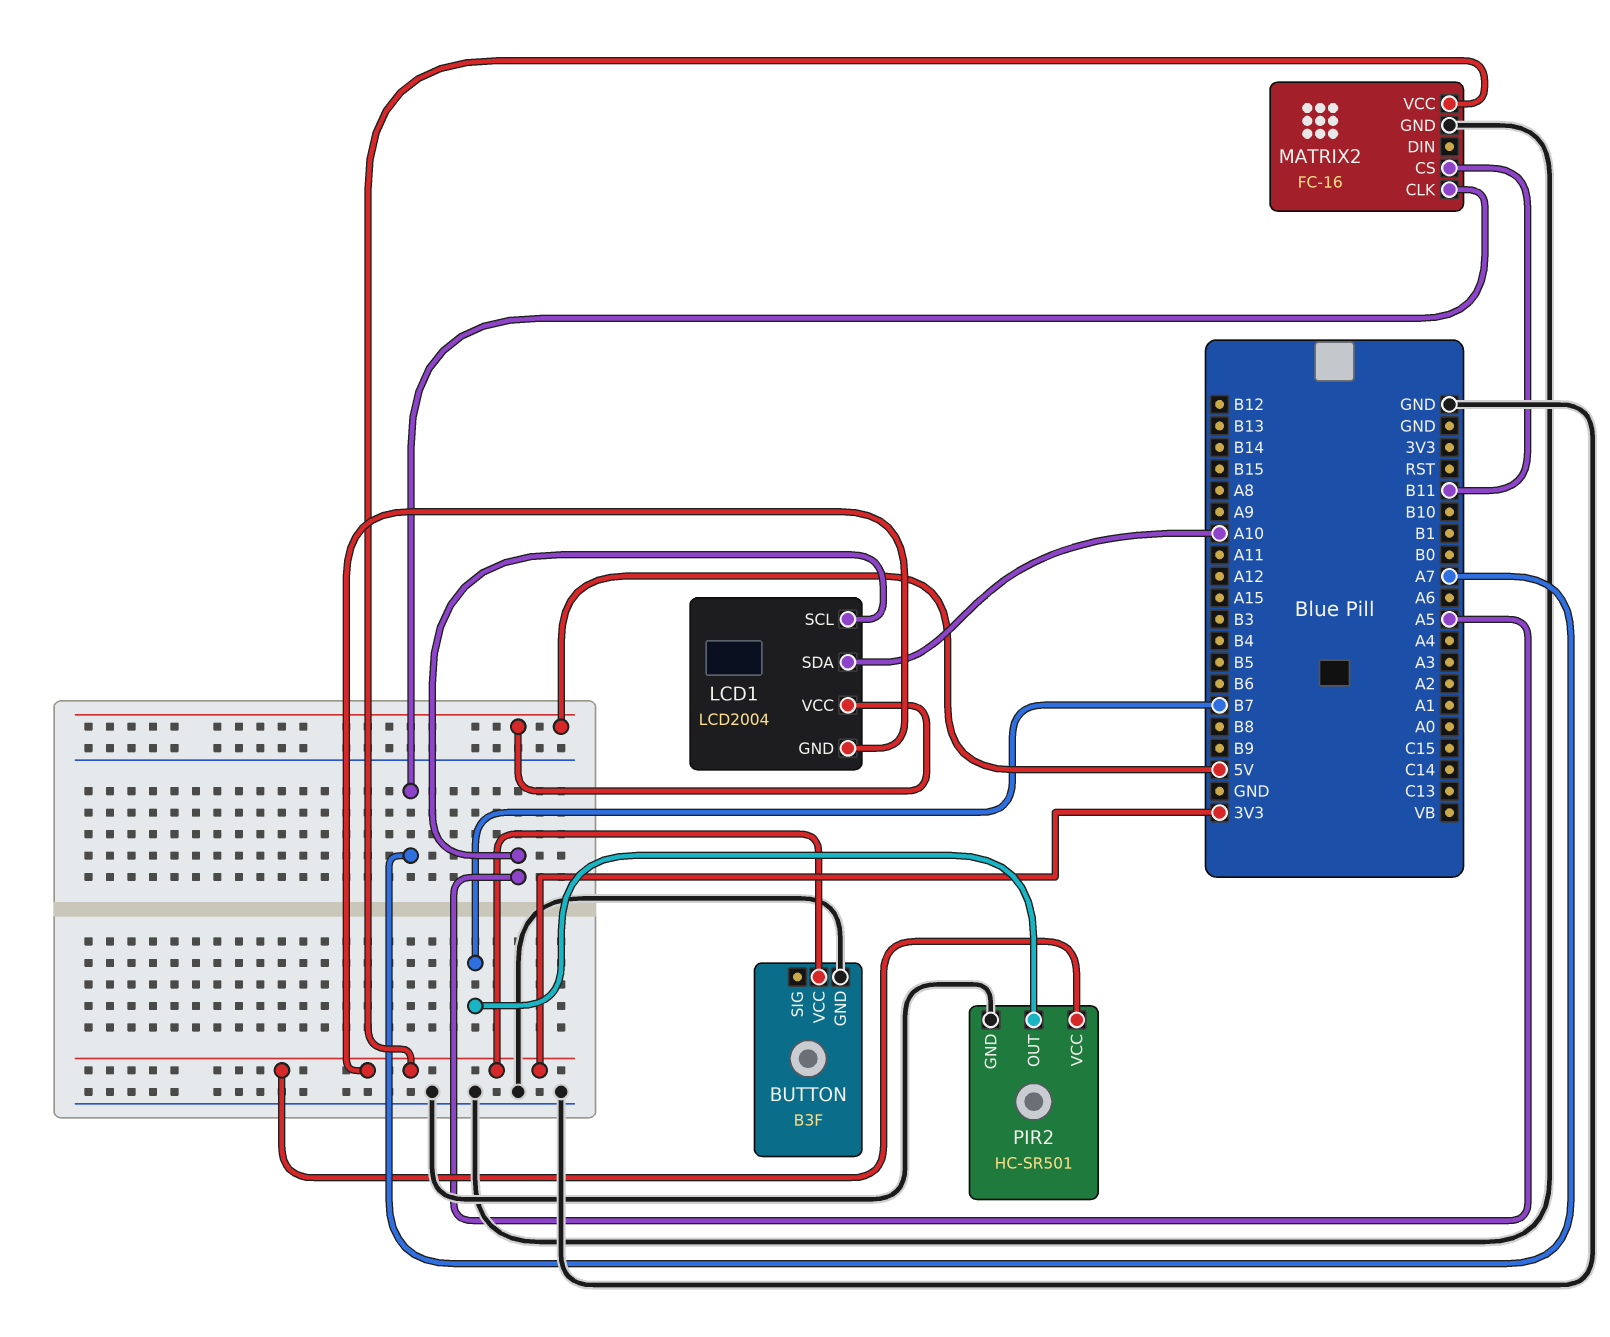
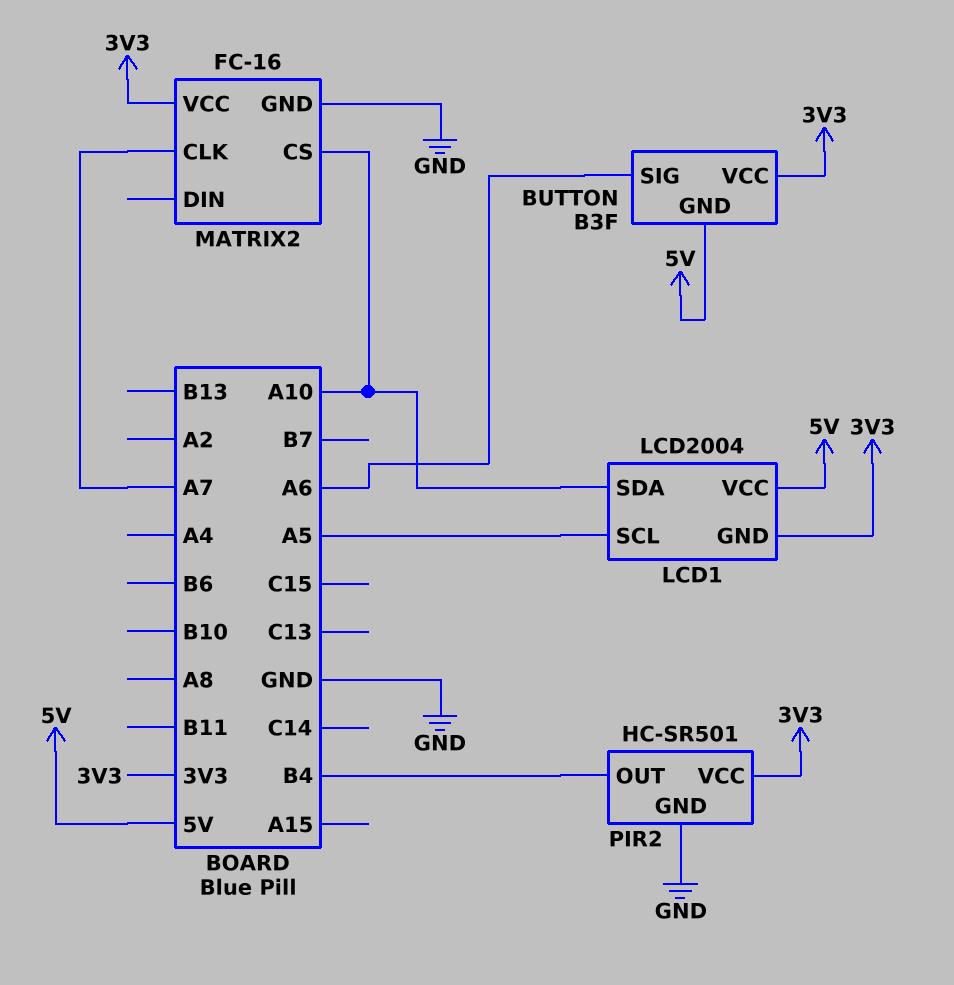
BUTTON pin GND: GND -> 5V
BUTTON pin SIG: none -> A6
MATRIX2 pin CS: B11 -> A10
PIR2 pin OUT: B7 -> B4

